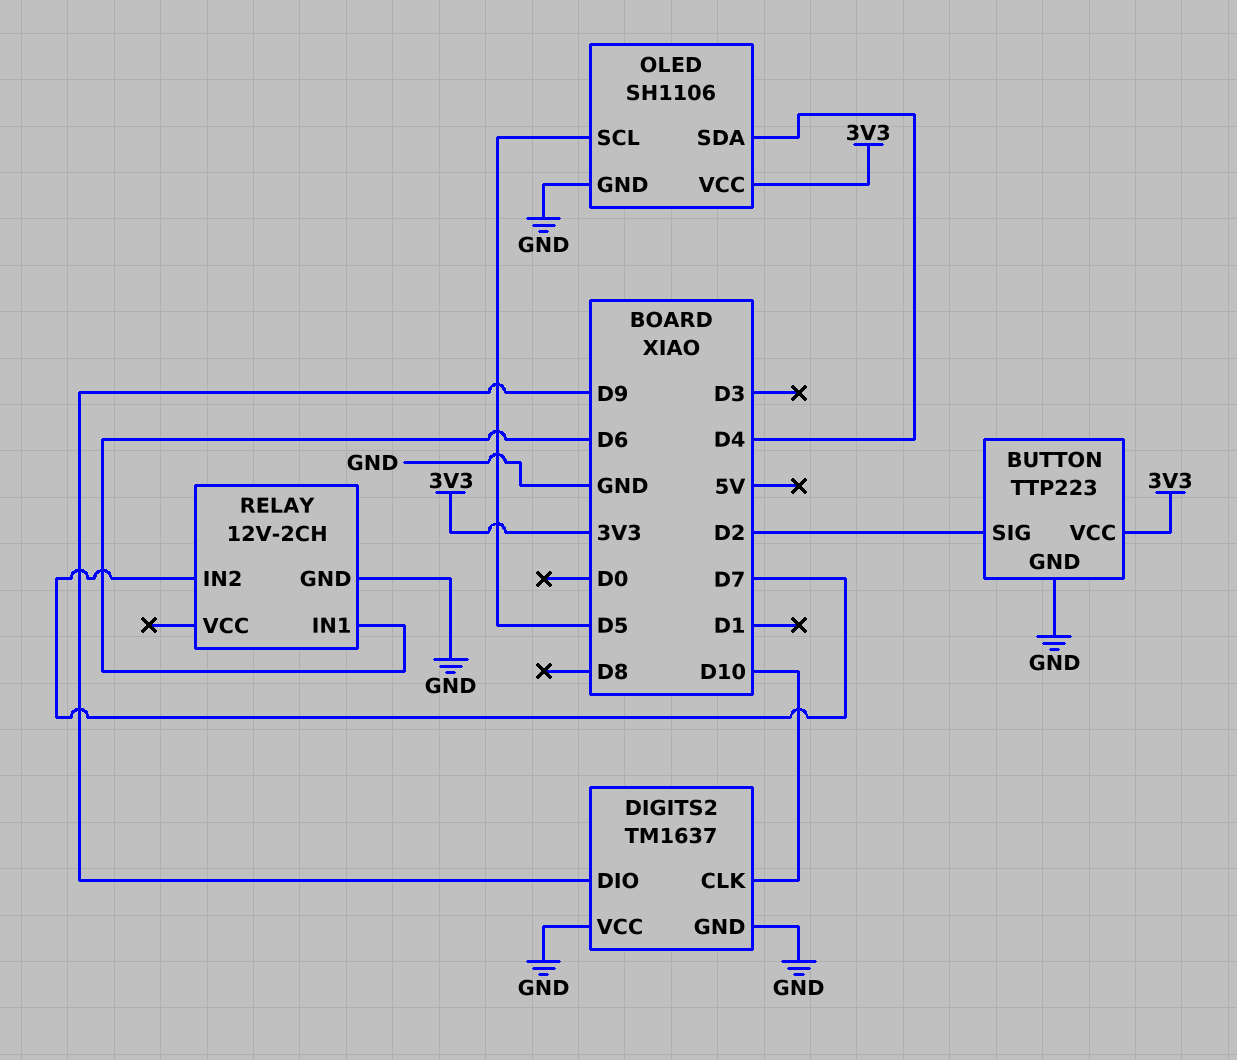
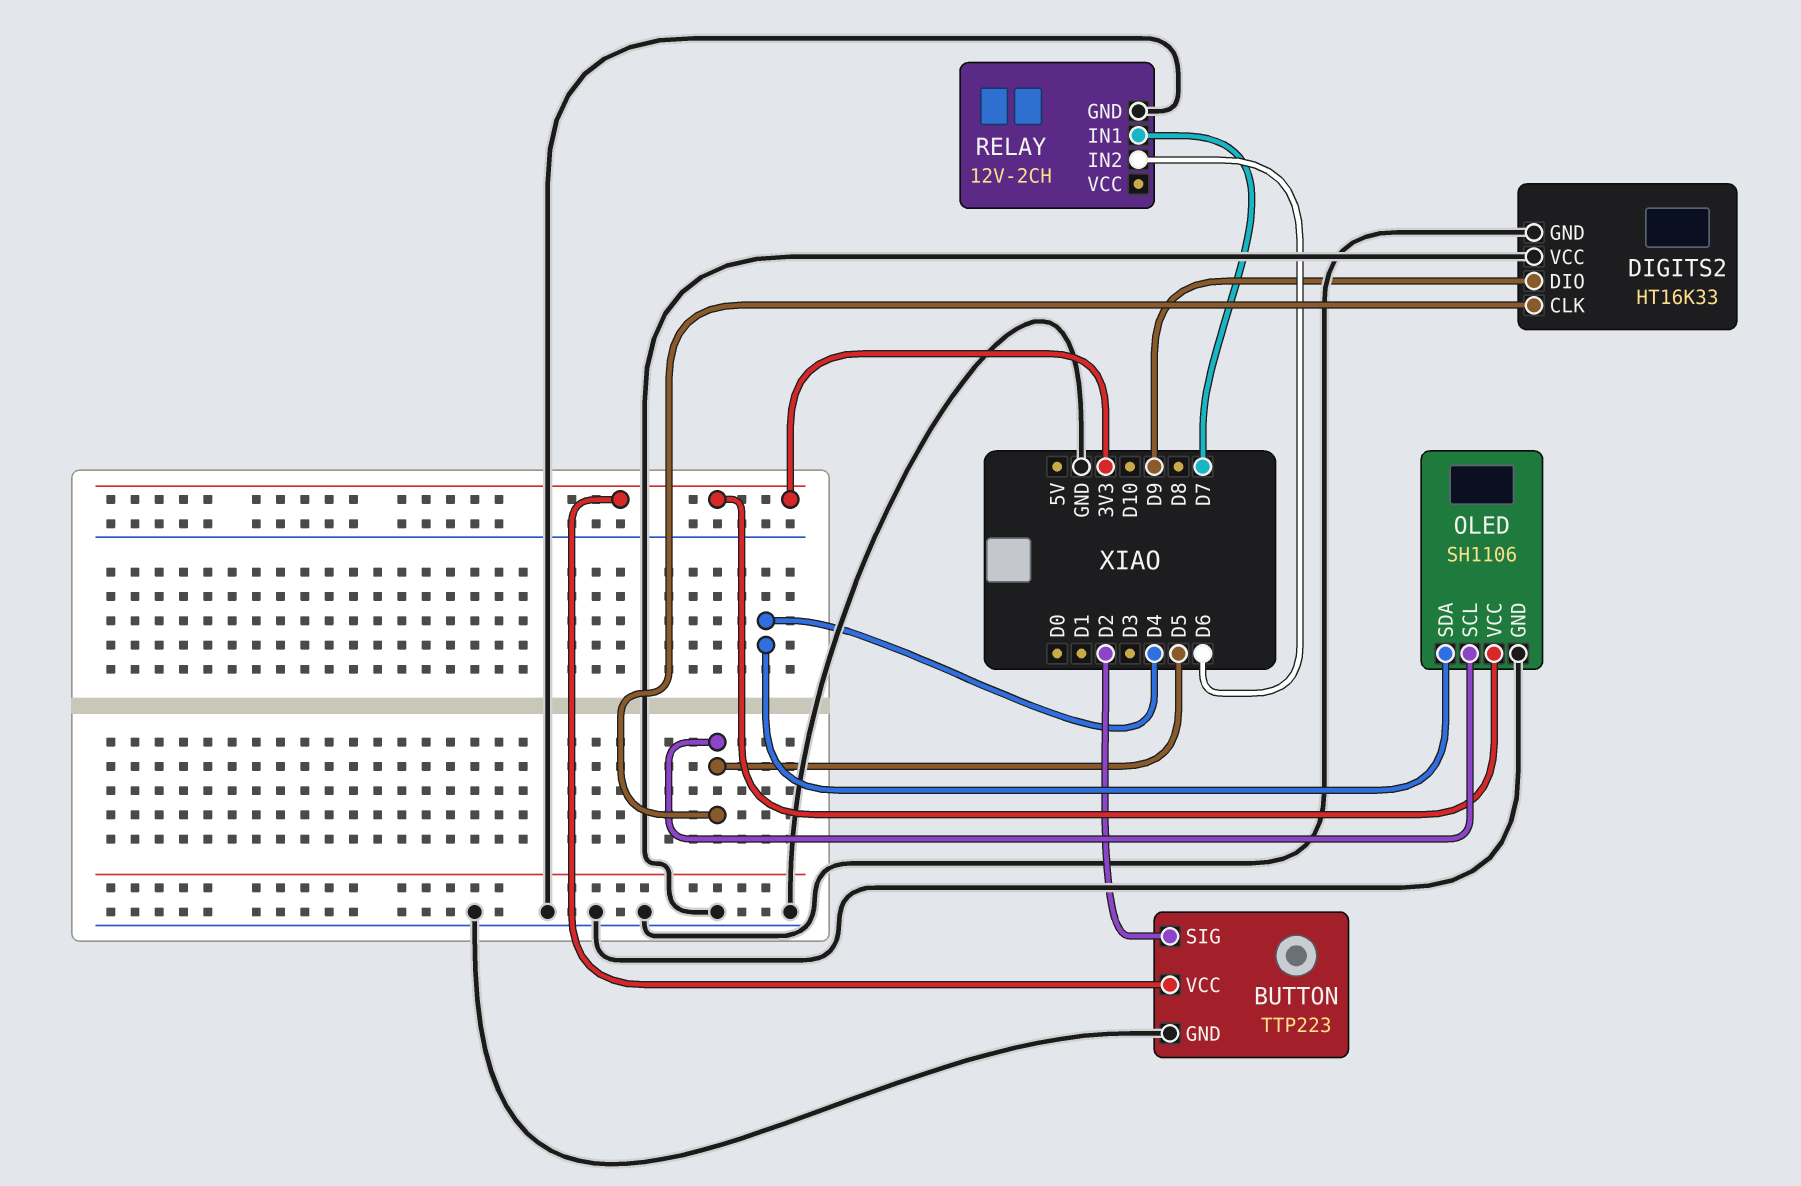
DIGITS2: TM1637 -> HT16K33
DIGITS2 pin CLK: D10 -> D5
RELAY pin IN1: D6 -> D7
RELAY pin IN2: D7 -> D6

